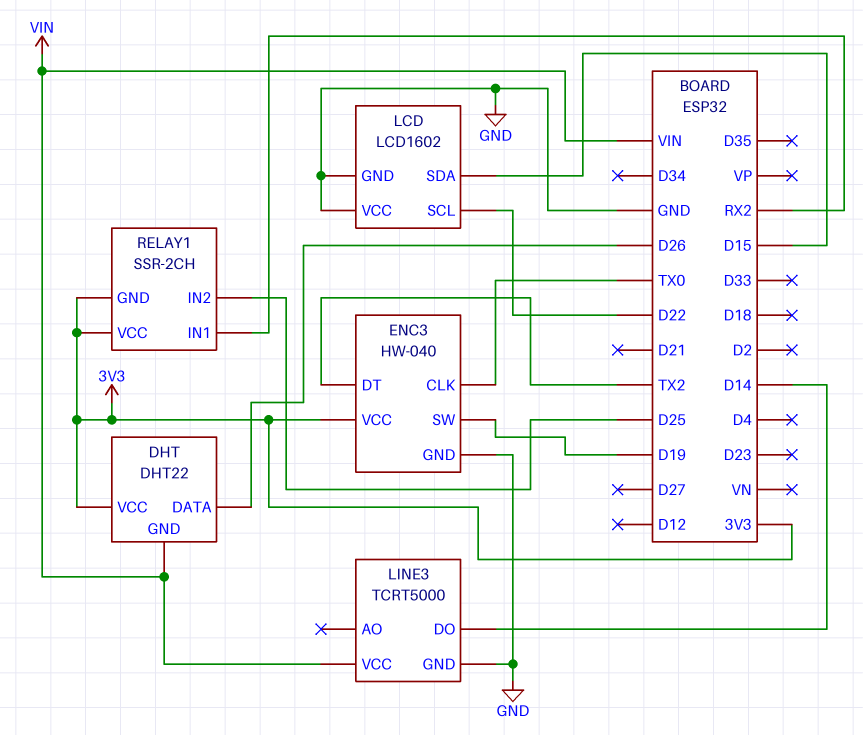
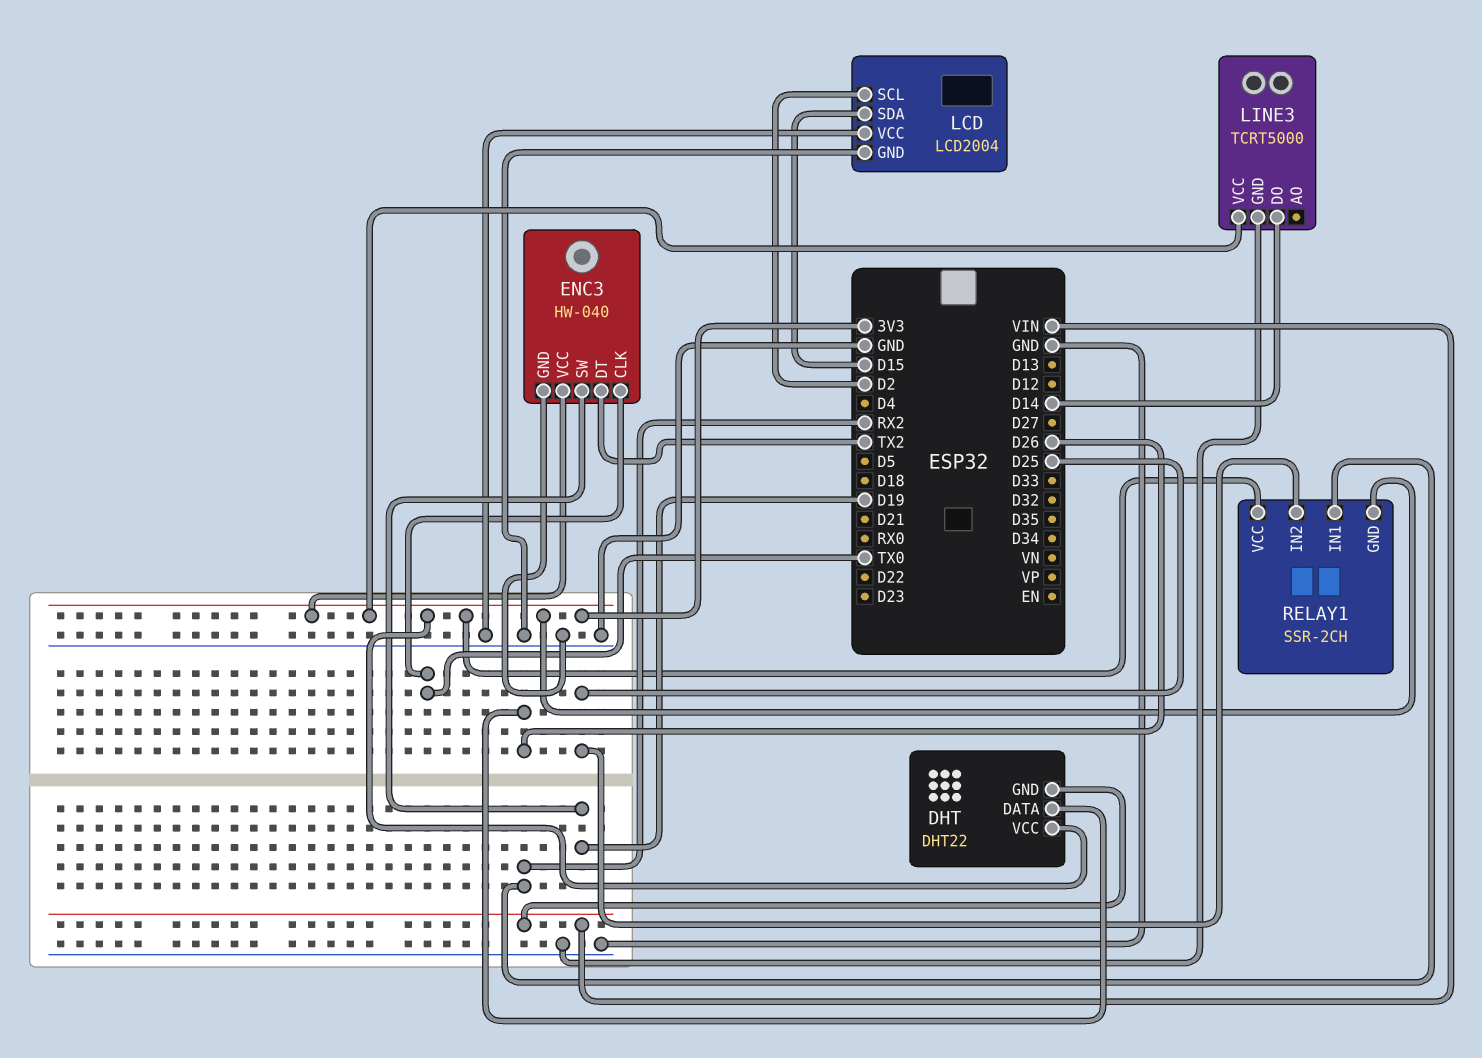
LCD: LCD1602 -> LCD2004
LCD pin SCL: D22 -> D2
LINE3 pin VCC: VIN -> 3V3

